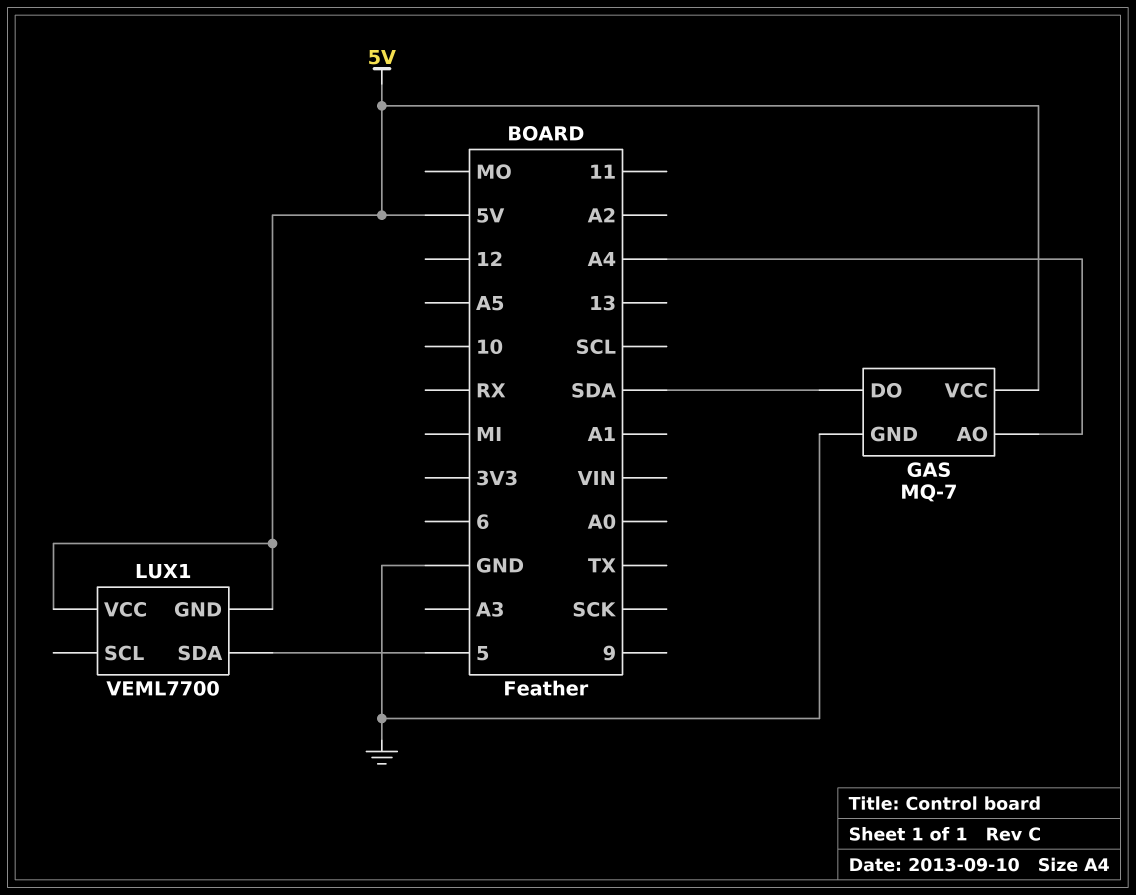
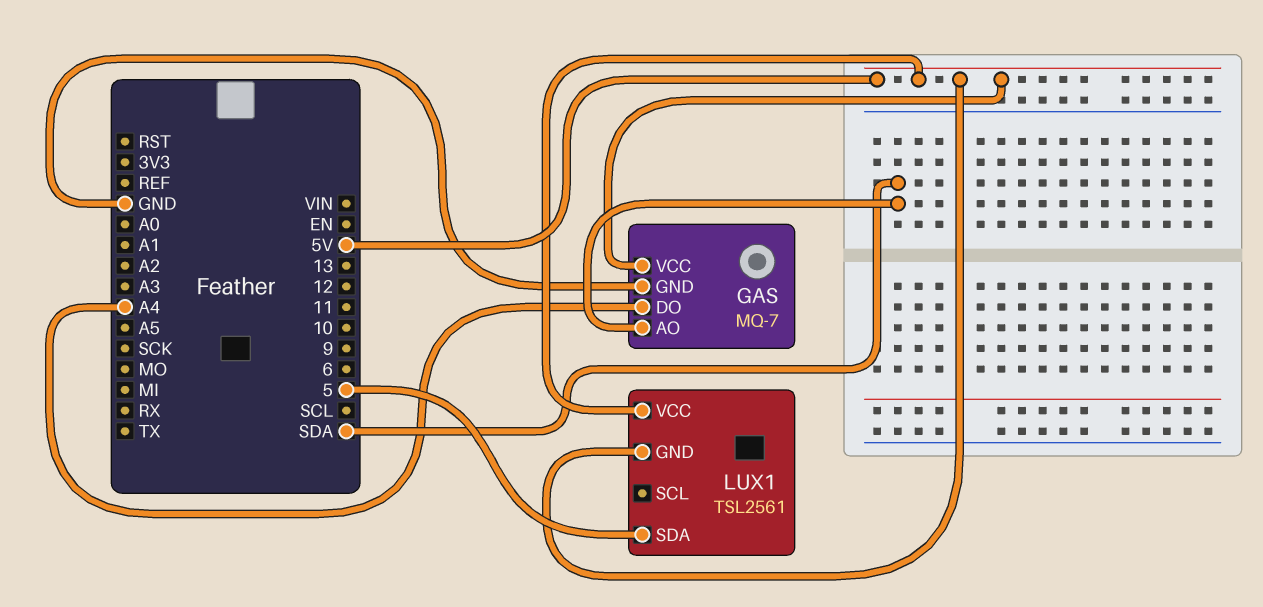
GAS pin AO: A4 -> SDA
GAS pin DO: SDA -> A4
LUX1: VEML7700 -> TSL2561

